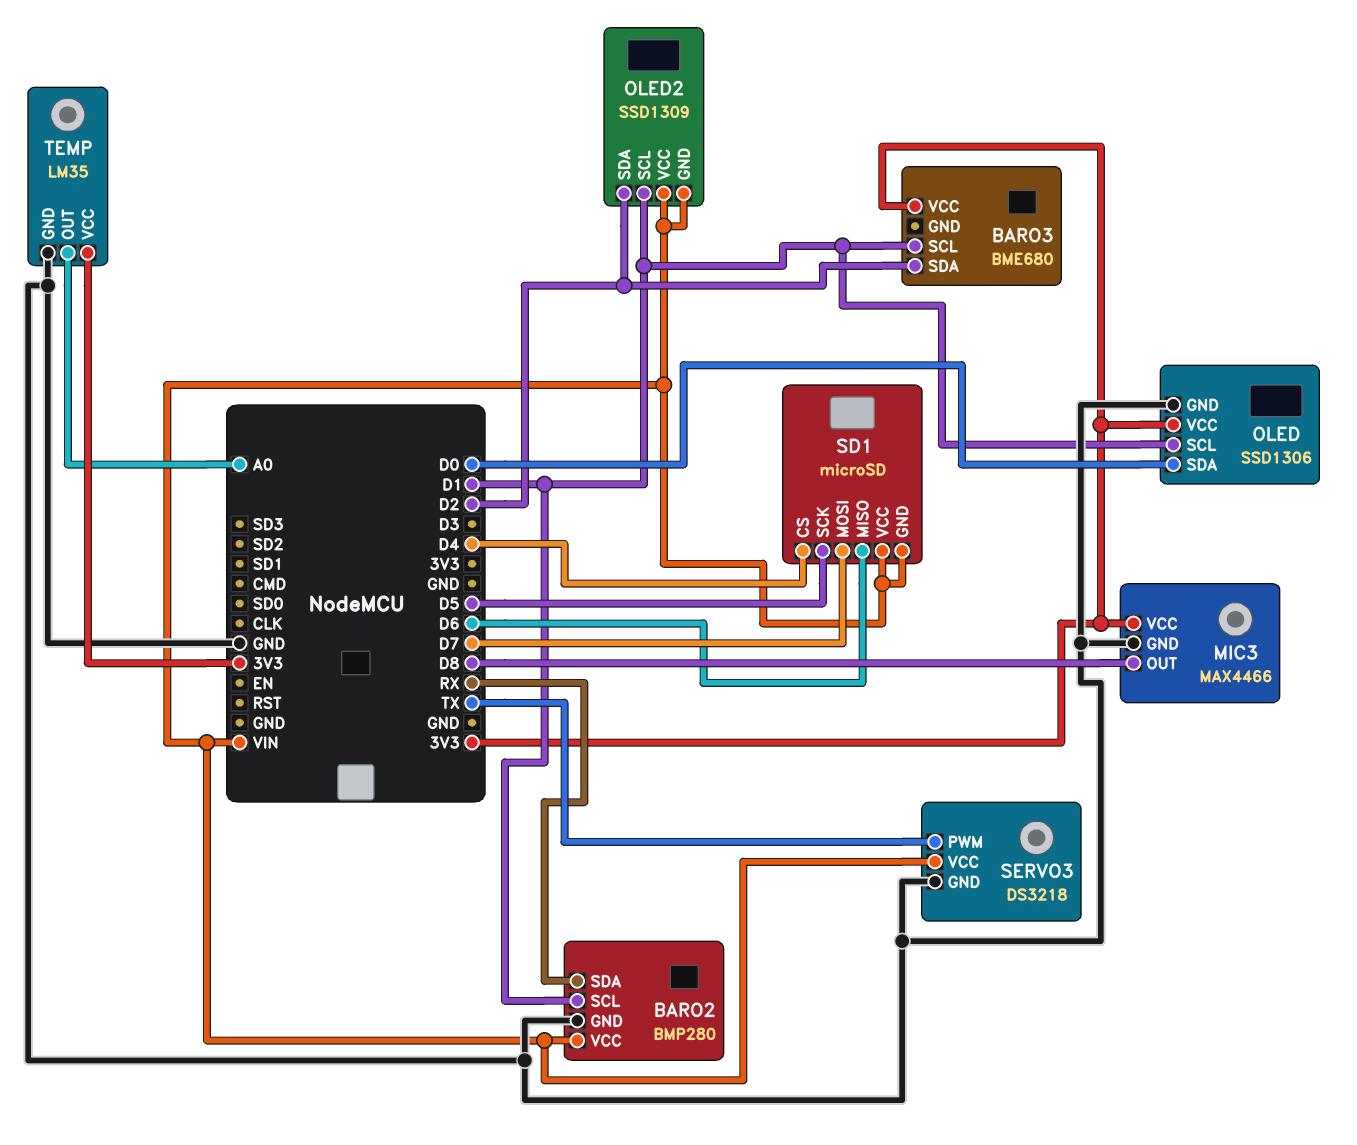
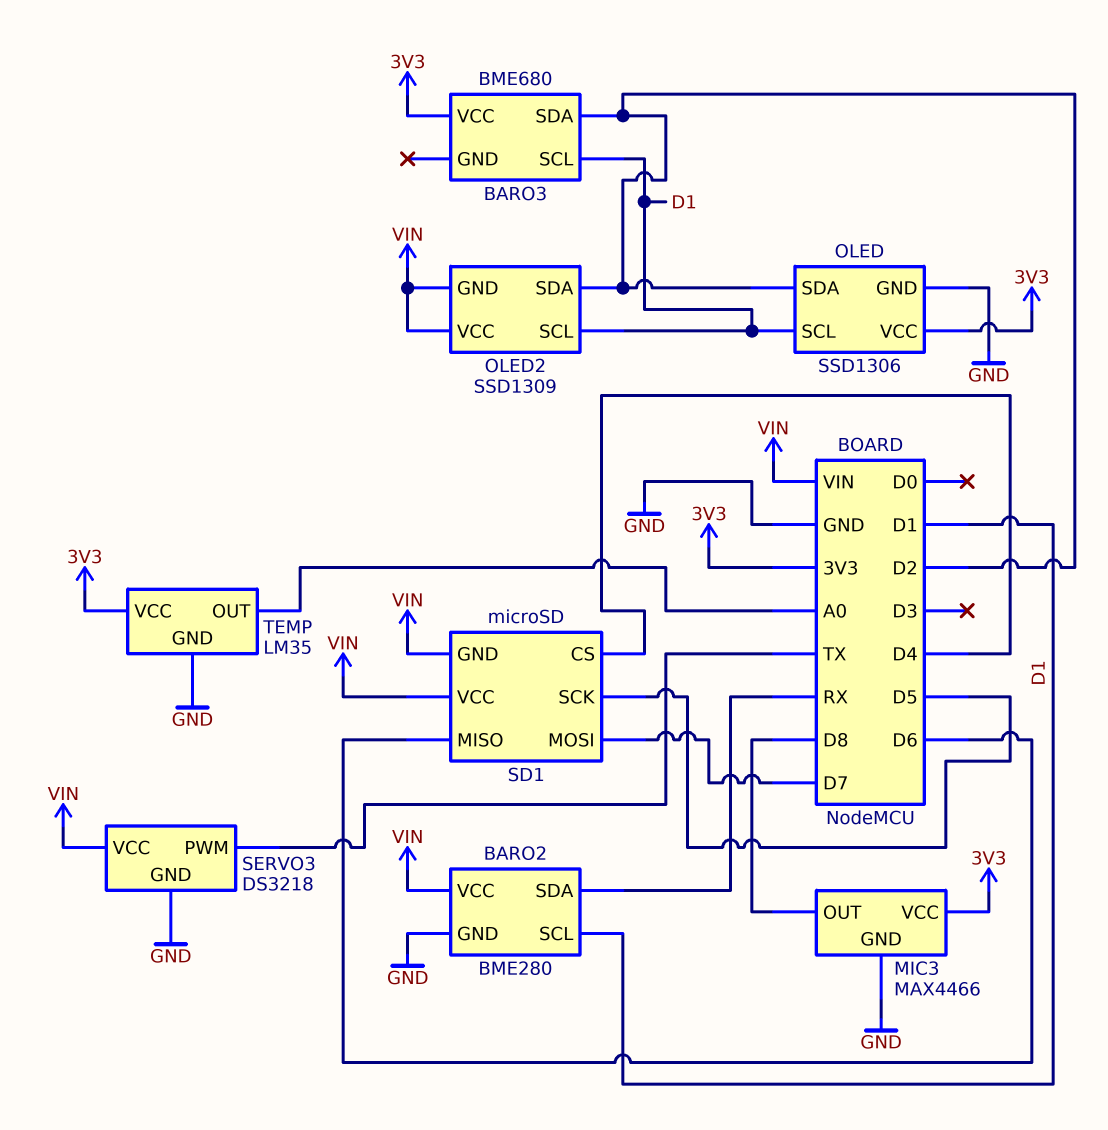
BARO2: BMP280 -> BME280
OLED pin SDA: D0 -> D2

